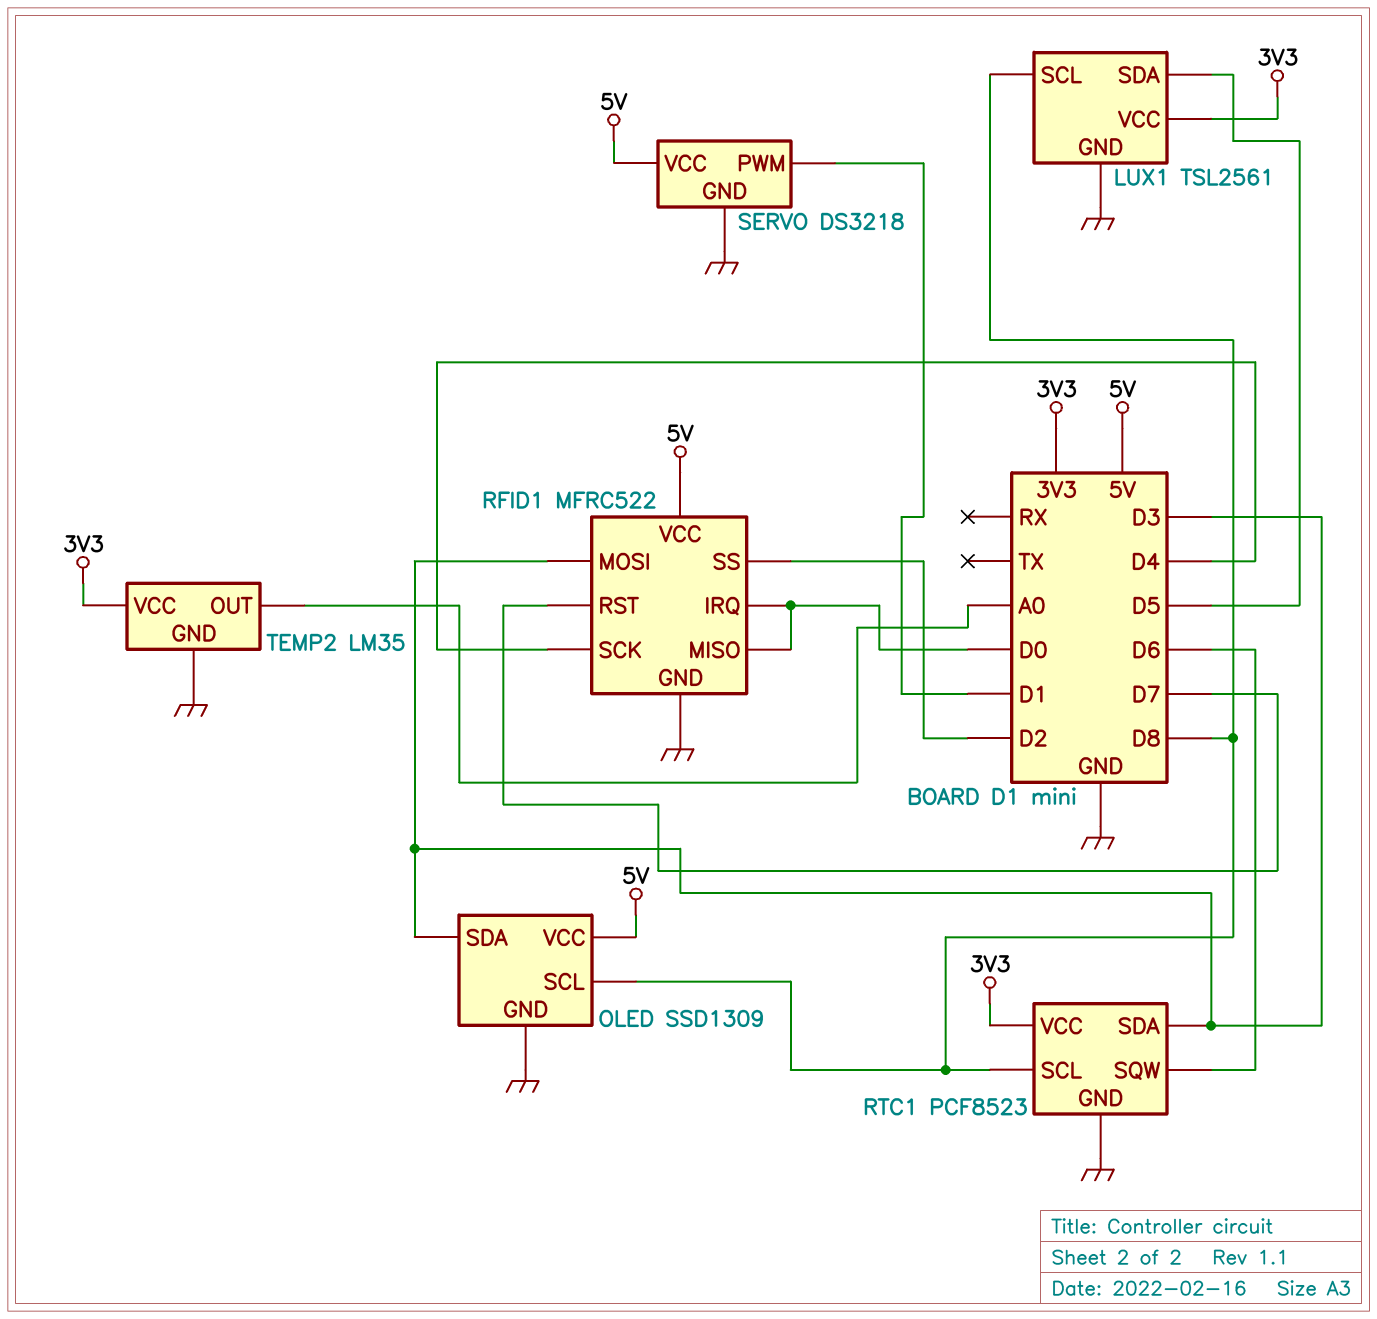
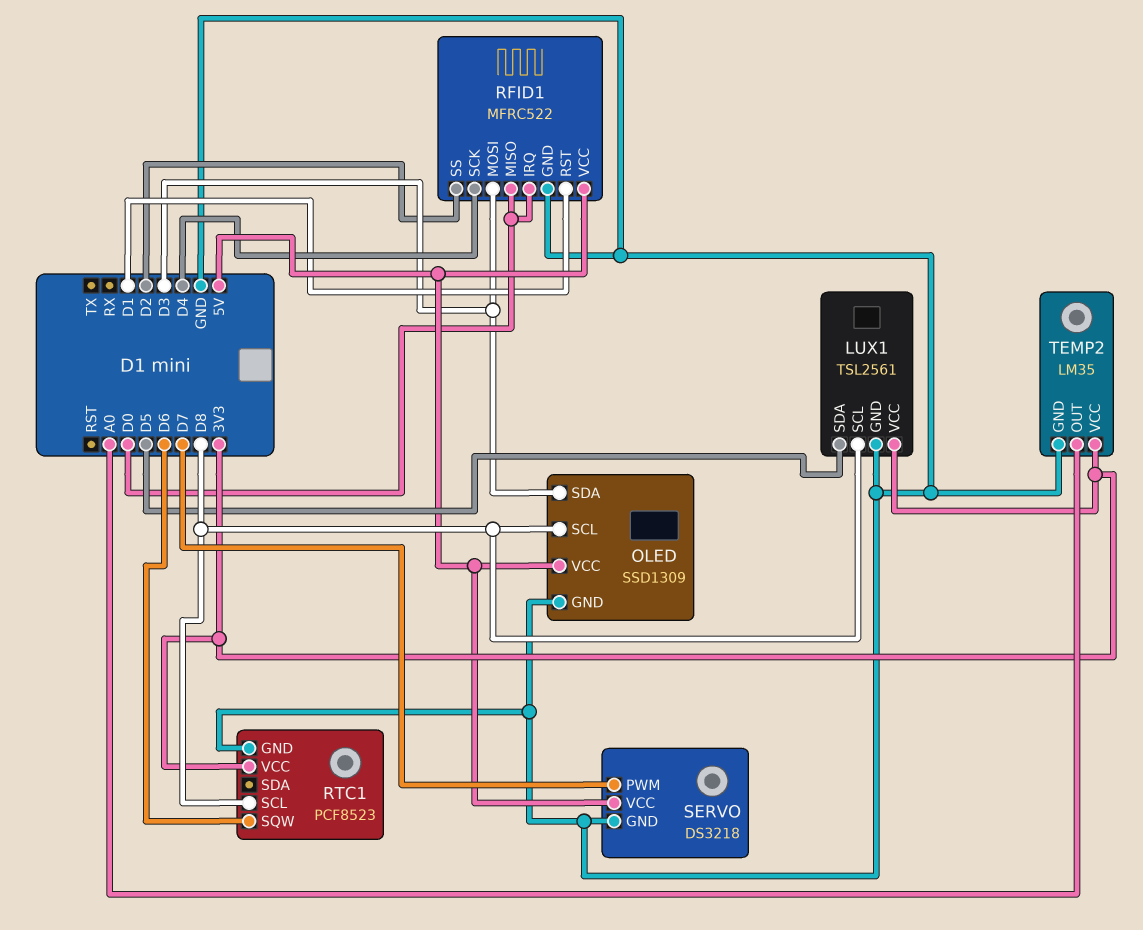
RFID1 pin RST: D7 -> D1
RTC1 pin SDA: D3 -> none
SERVO pin PWM: D1 -> D7

